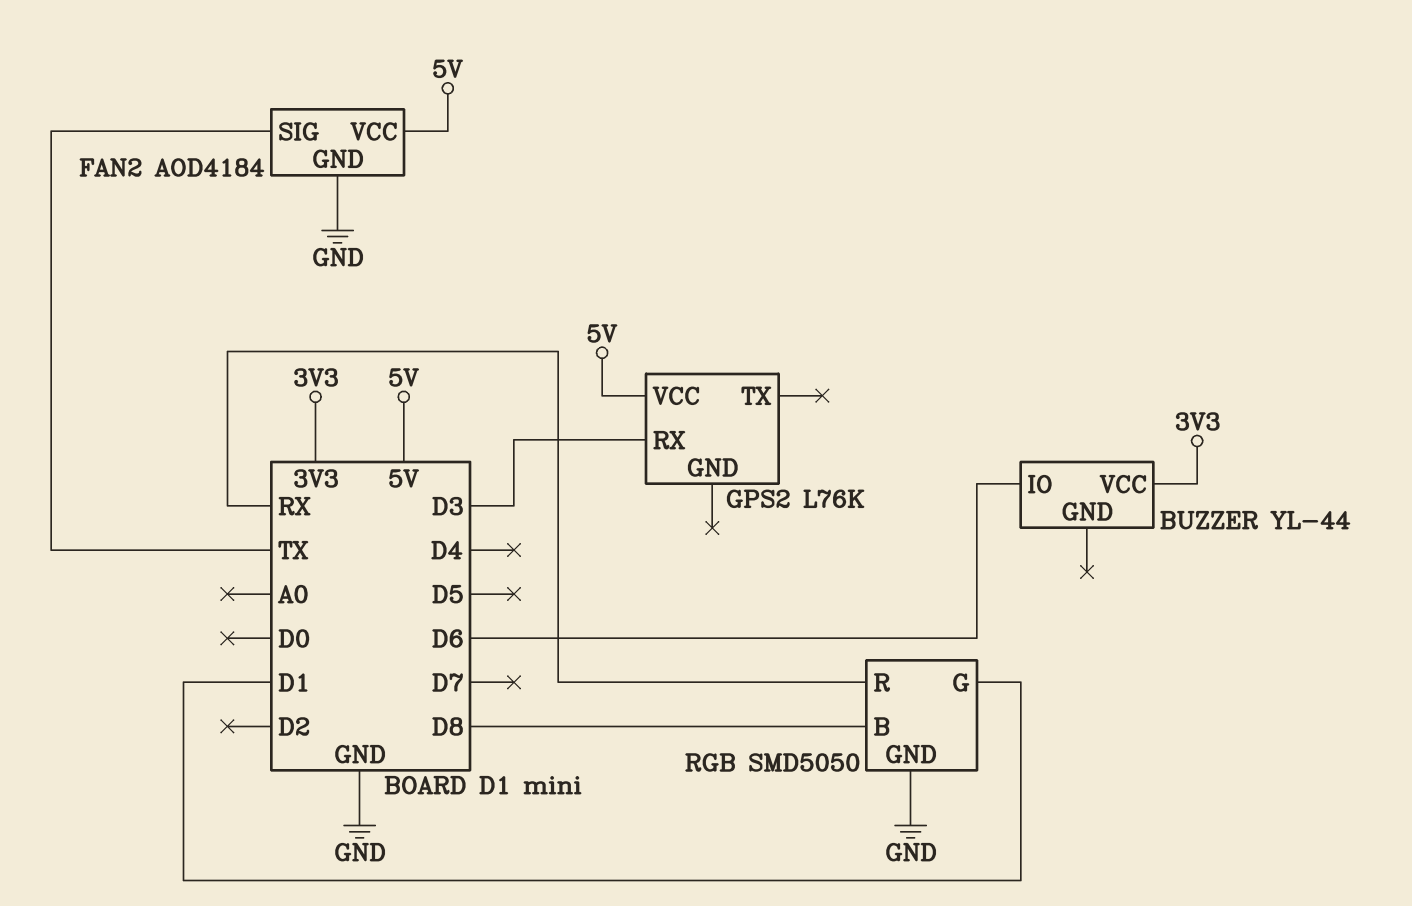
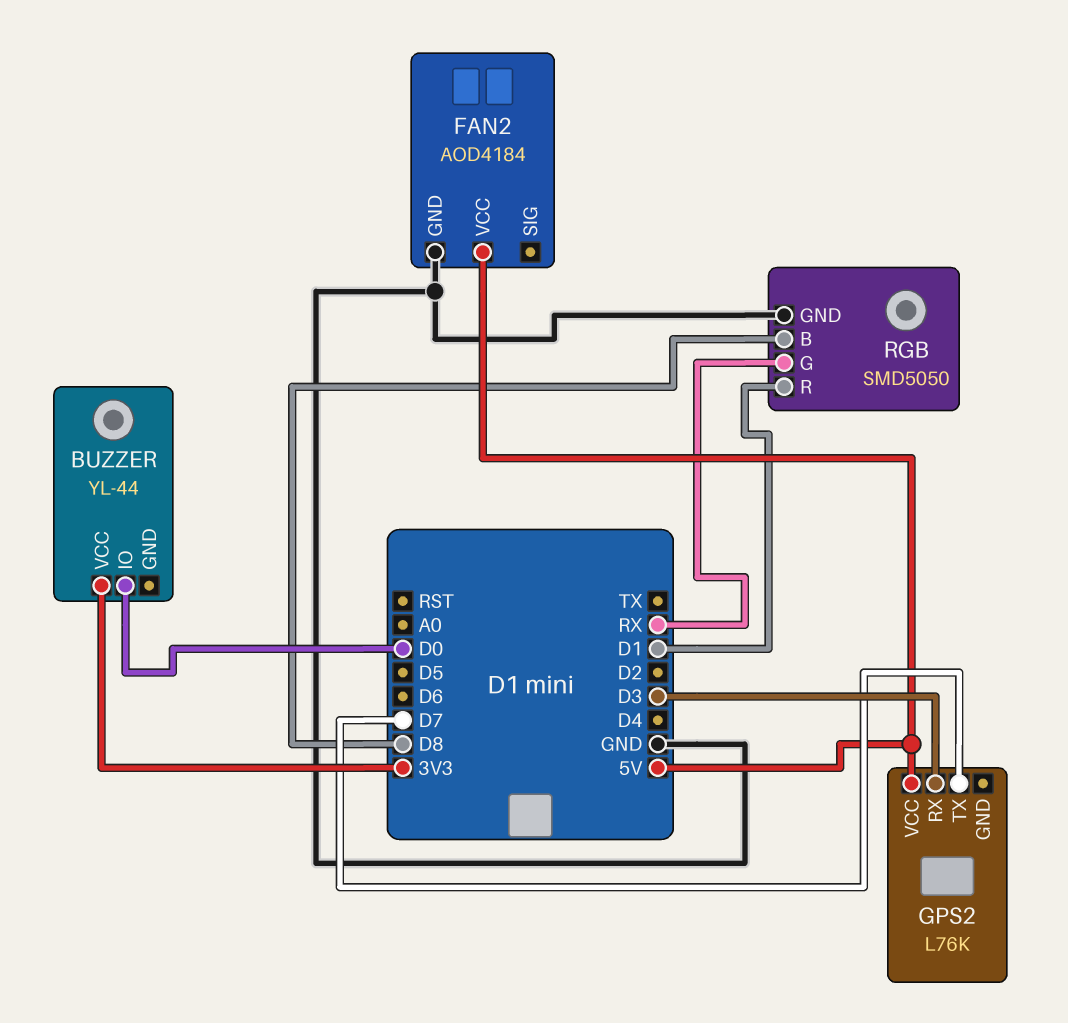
BUZZER pin IO: D6 -> D0
FAN2 pin SIG: TX -> none
GPS2 pin TX: none -> D7
RGB pin G: D1 -> RX
RGB pin R: RX -> D1

